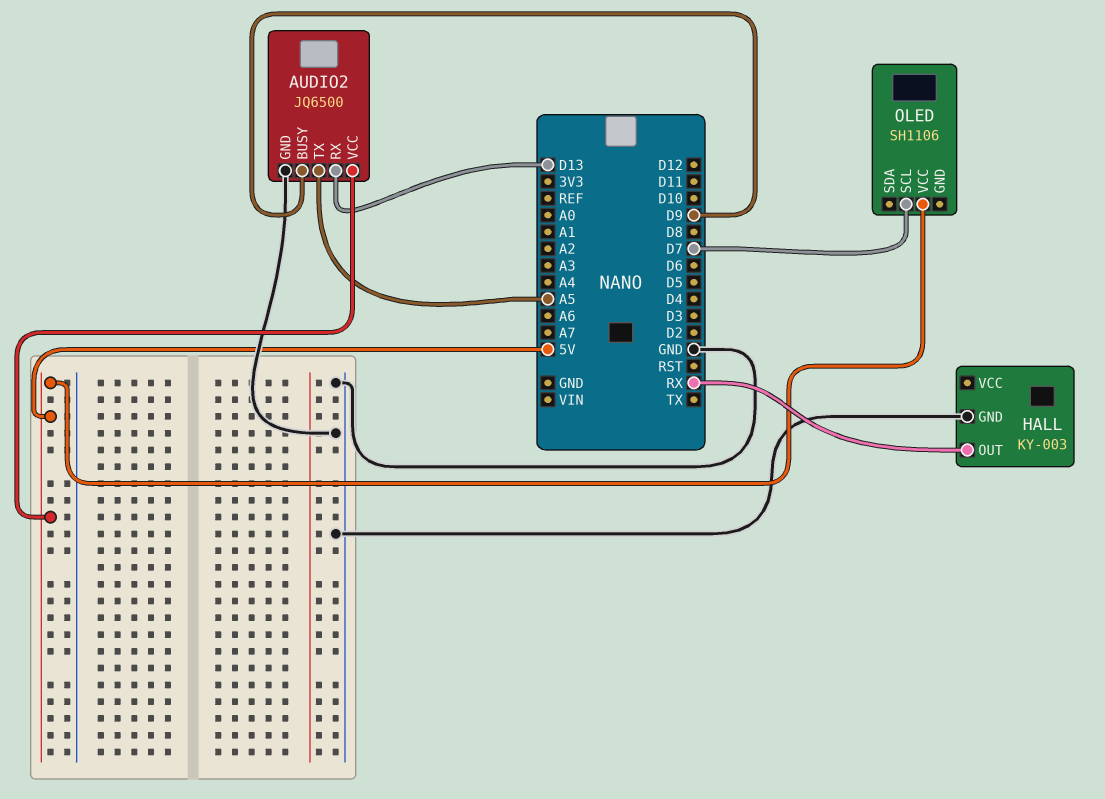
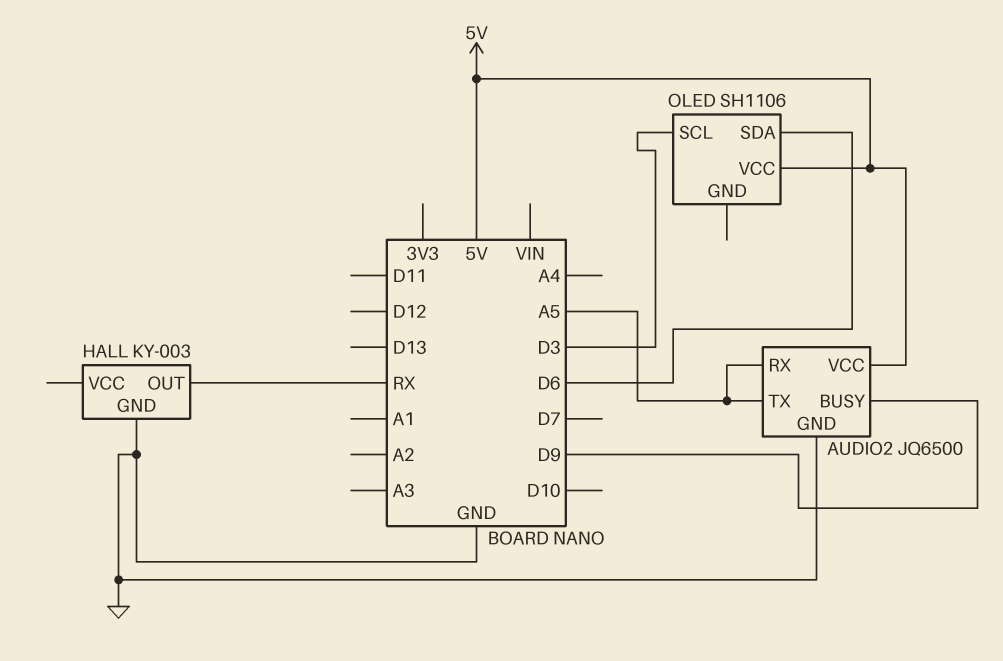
AUDIO2 pin RX: D13 -> A5
OLED pin SCL: D7 -> D3
OLED pin SDA: none -> D6

